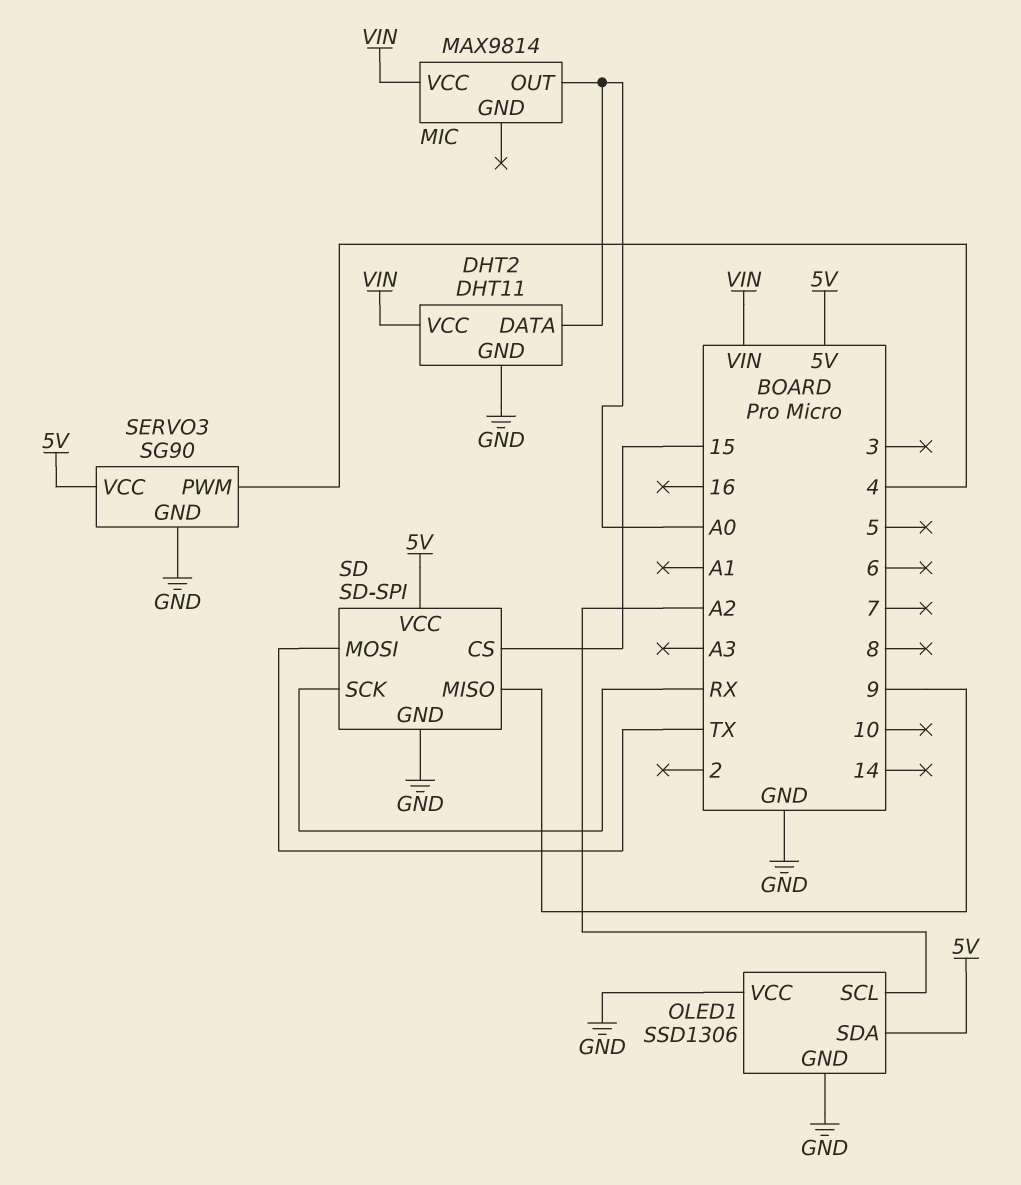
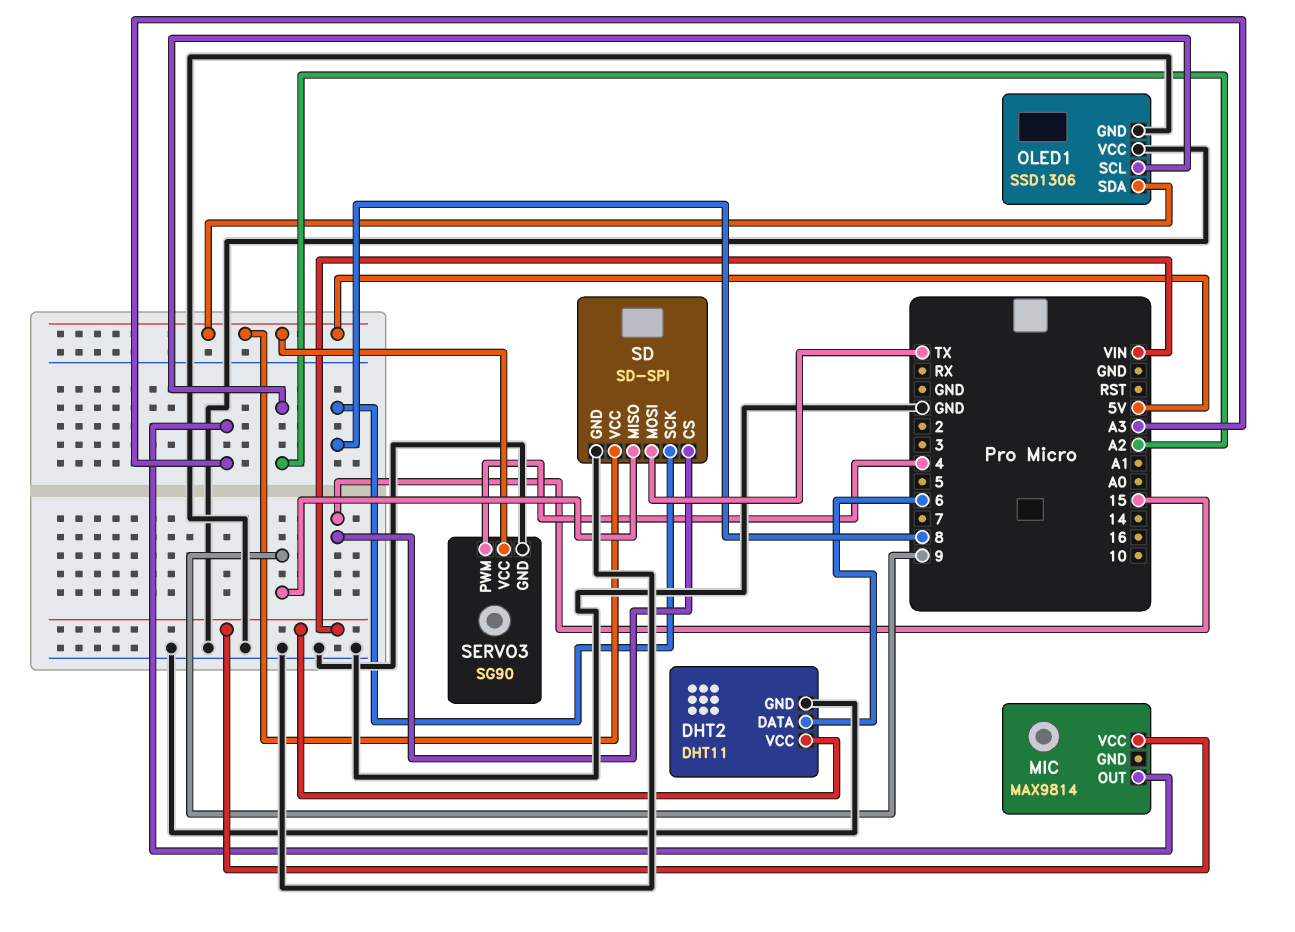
DHT2 pin DATA: A0 -> 6
MIC pin OUT: A0 -> A3
SD pin SCK: RX -> 8

